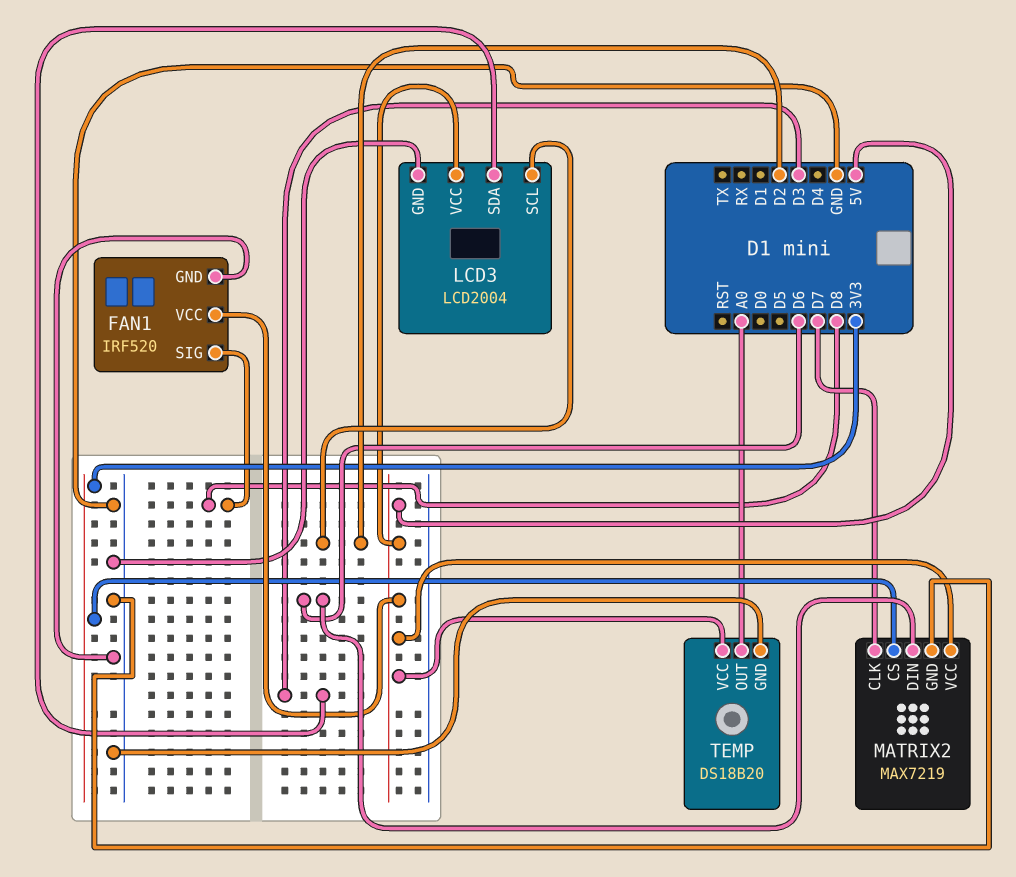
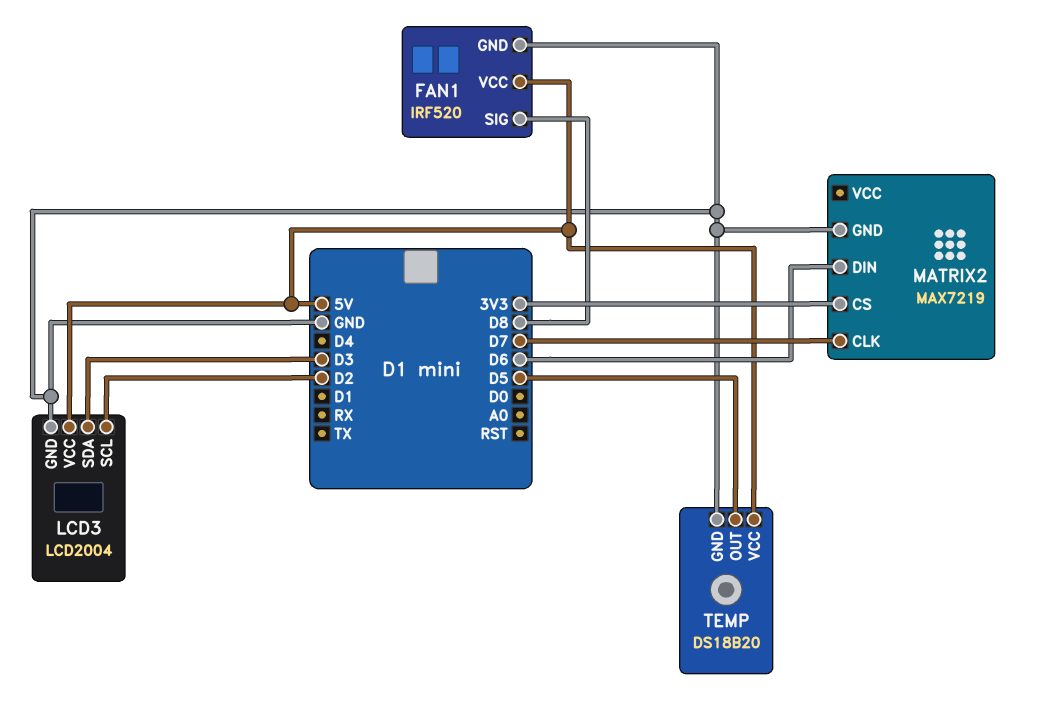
MATRIX2 pin VCC: 5V -> none
TEMP pin OUT: A0 -> D5

